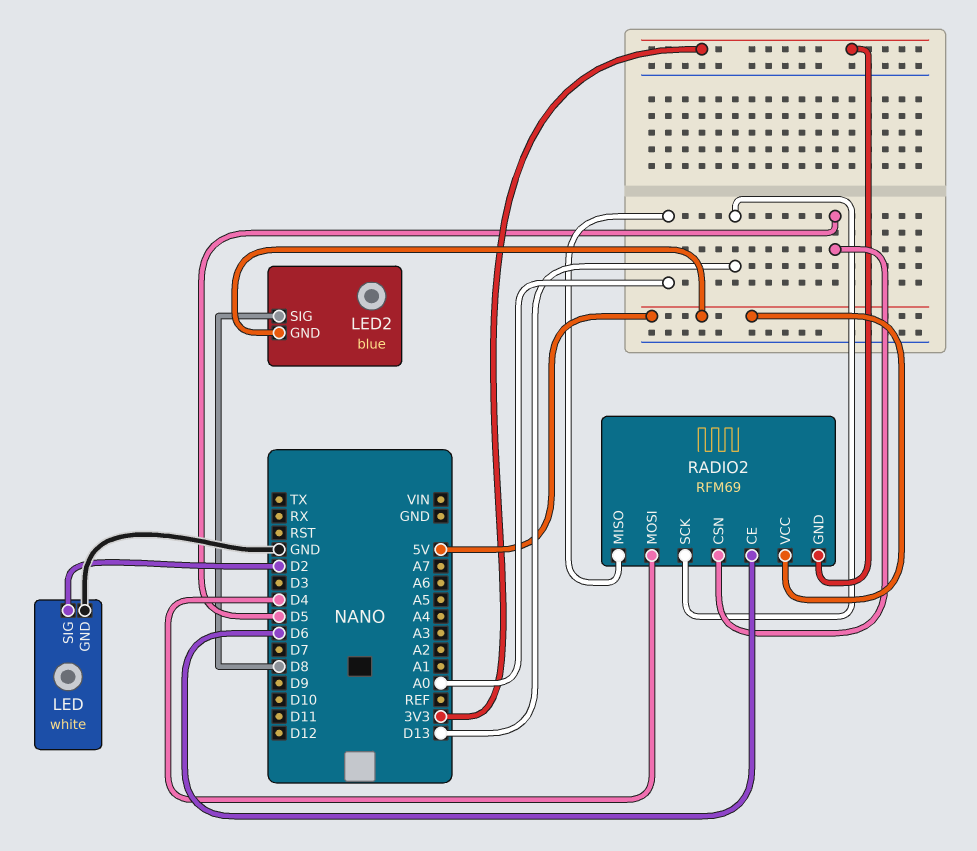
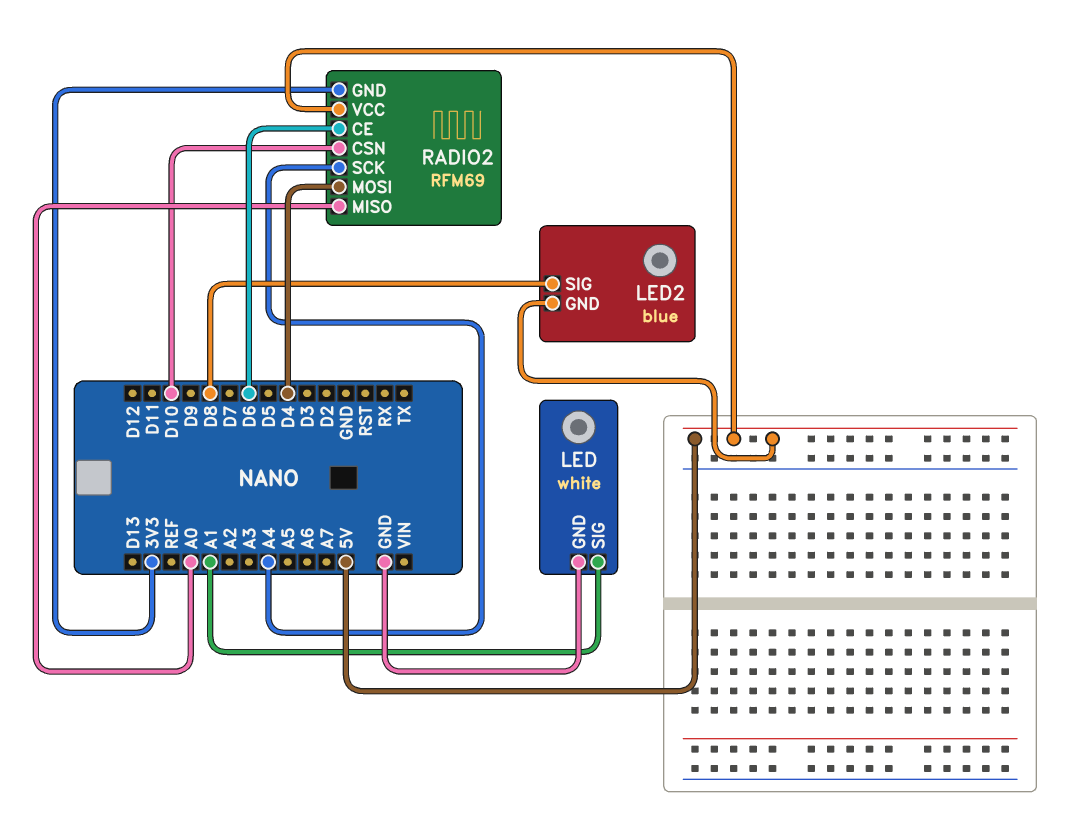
LED pin SIG: D2 -> A1
RADIO2 pin CSN: D5 -> D10
RADIO2 pin SCK: D13 -> A4

